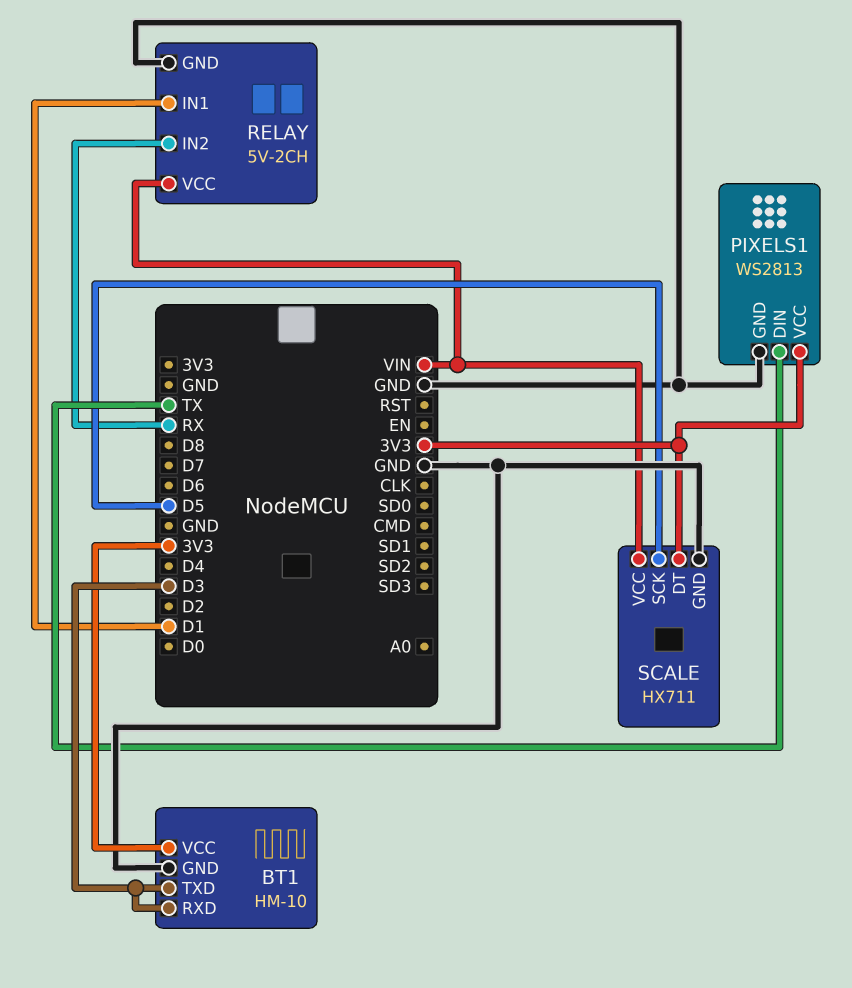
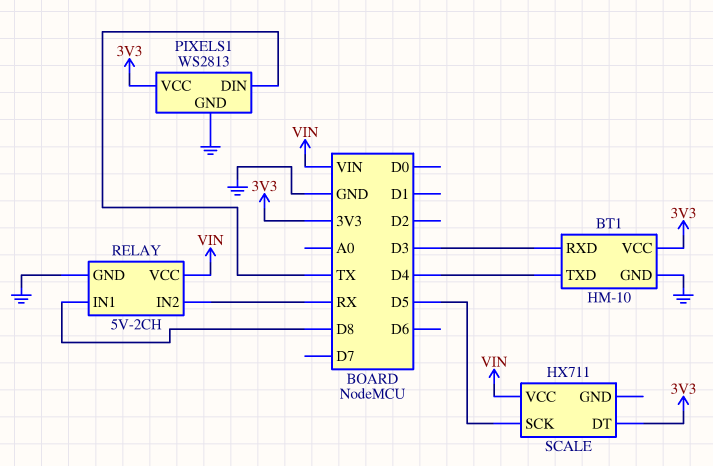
BT1 pin TXD: D3 -> D4
RELAY pin IN1: D1 -> D8
SCALE pin GND: GND -> none

